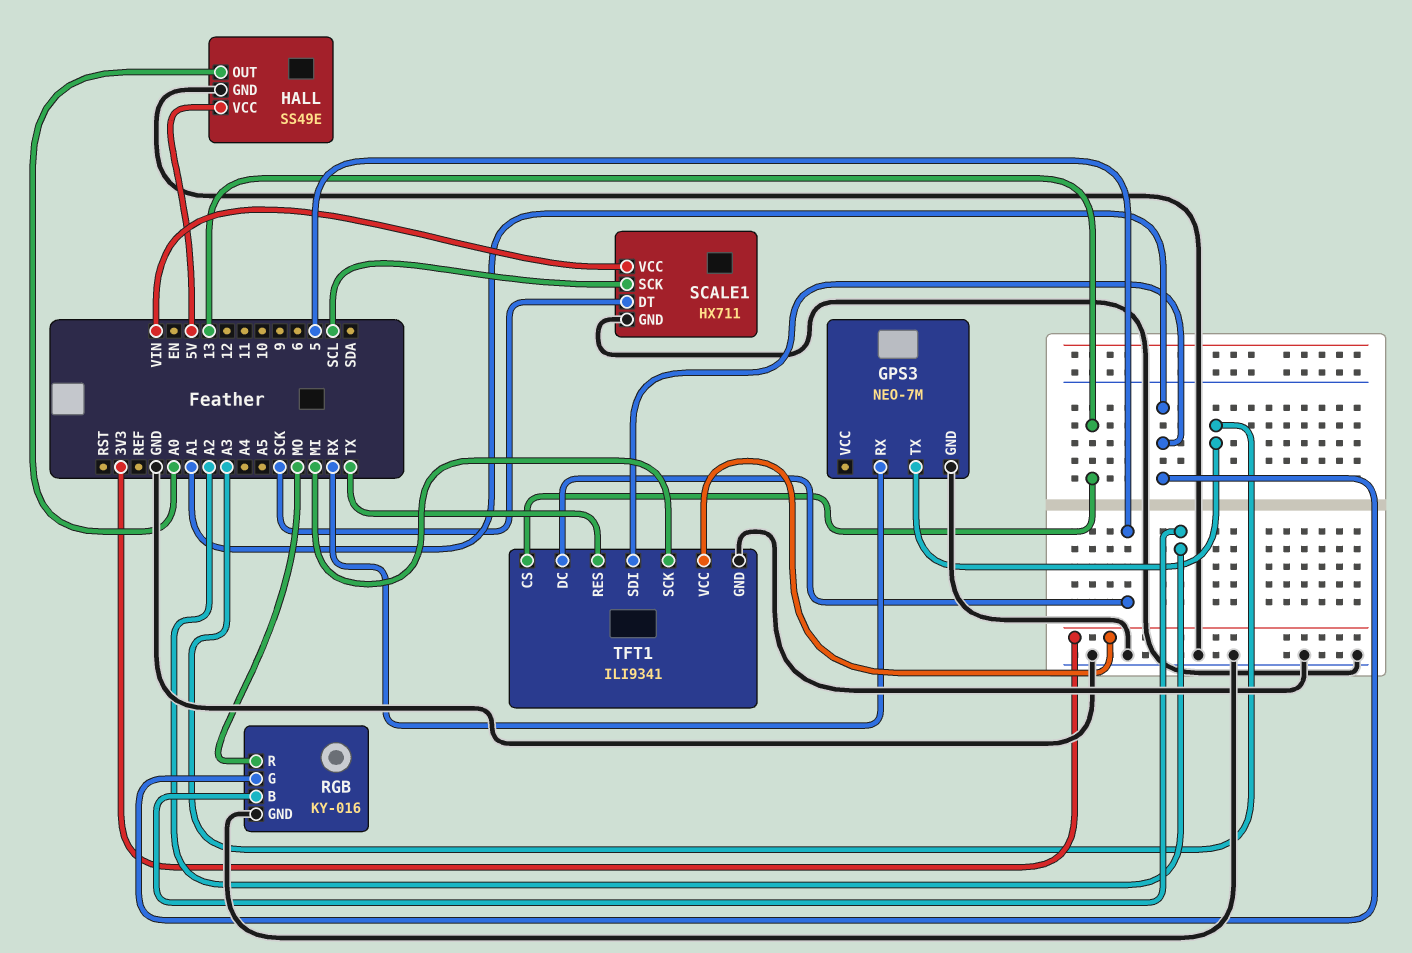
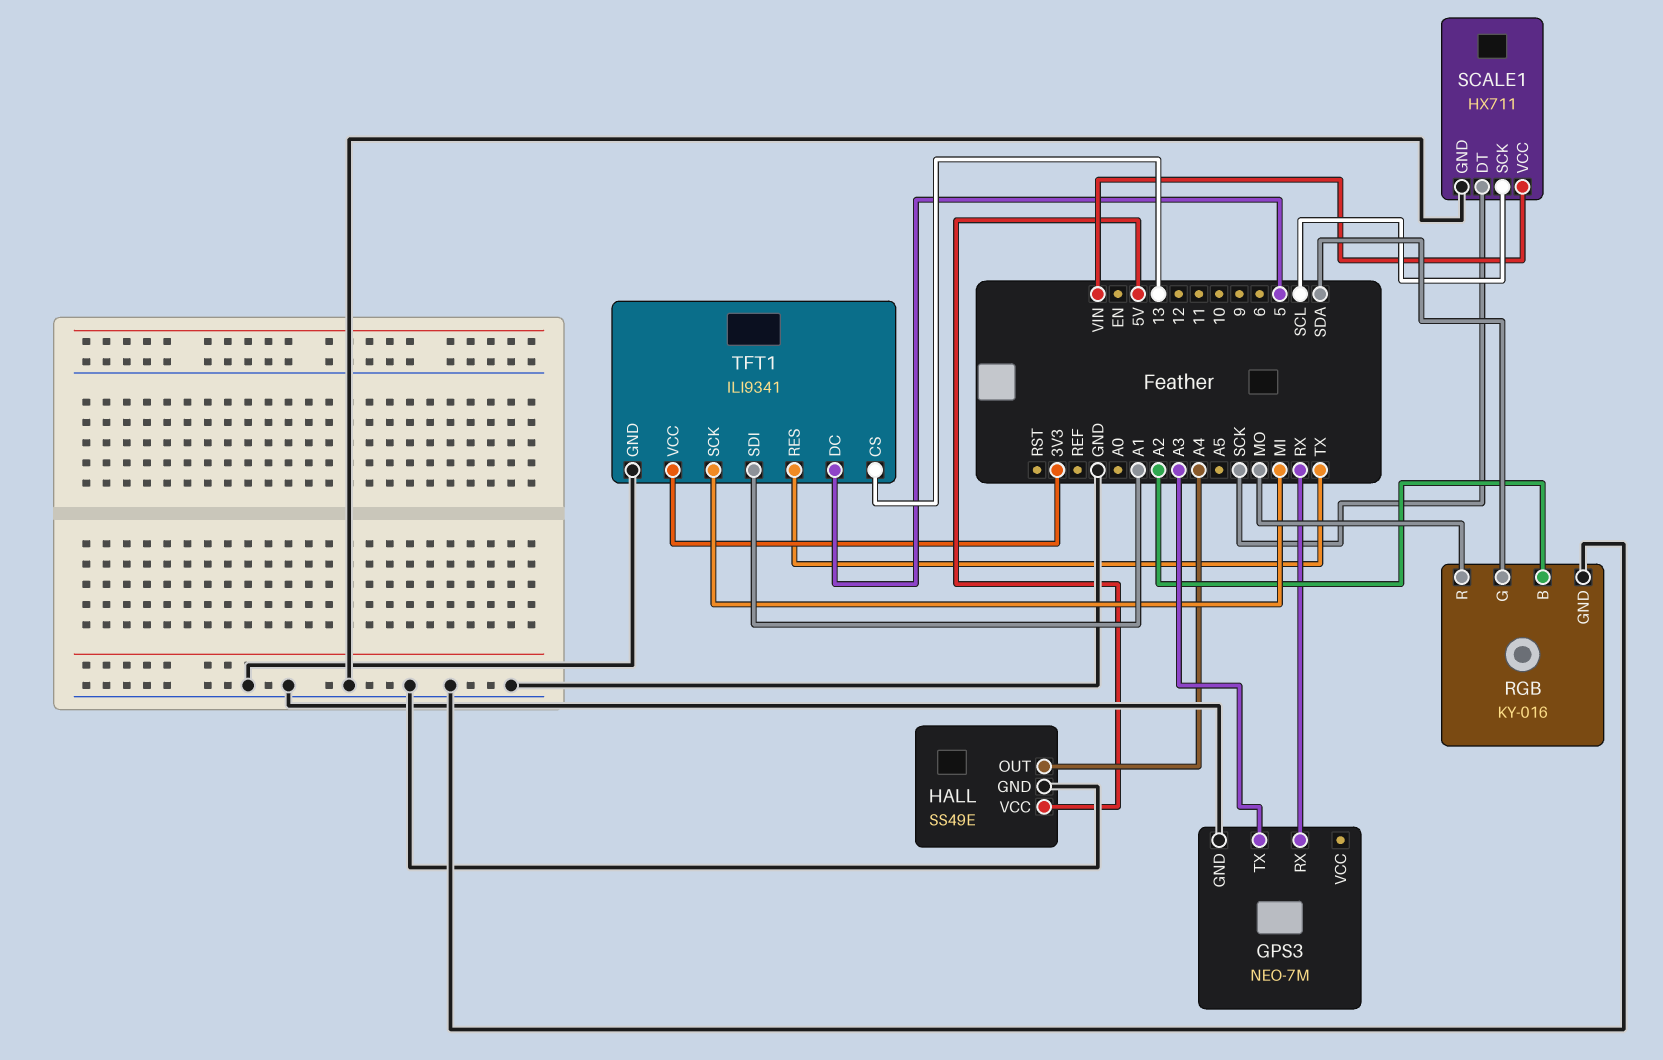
HALL pin OUT: A0 -> A4
RGB pin G: A1 -> SDA

